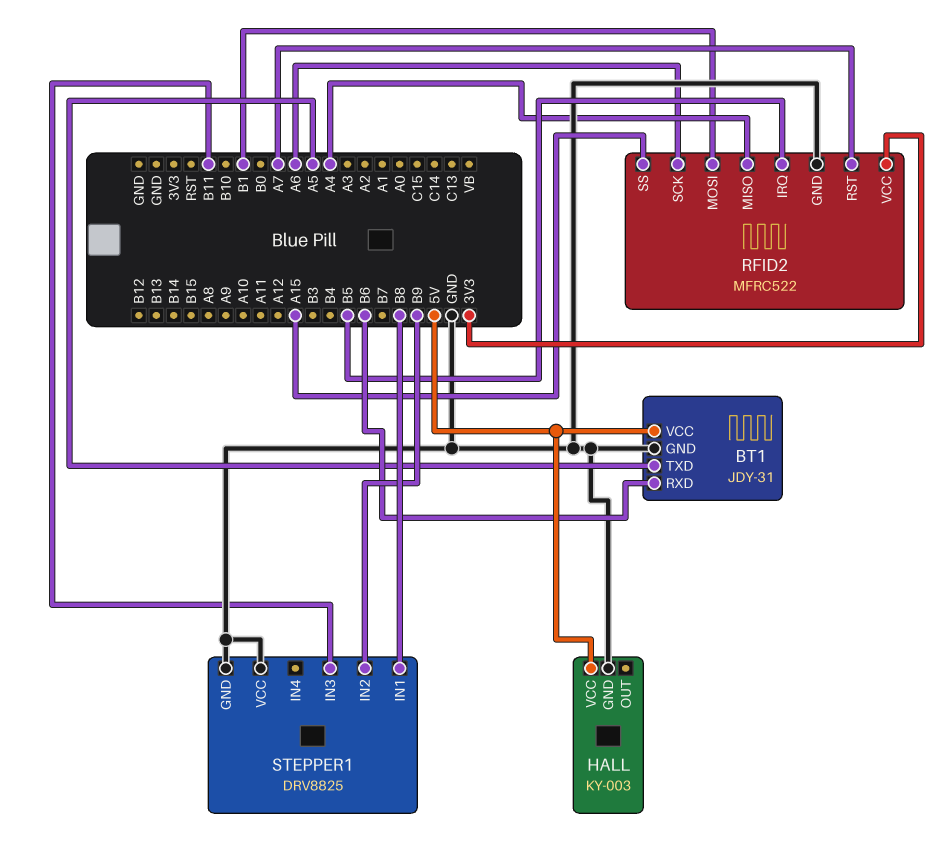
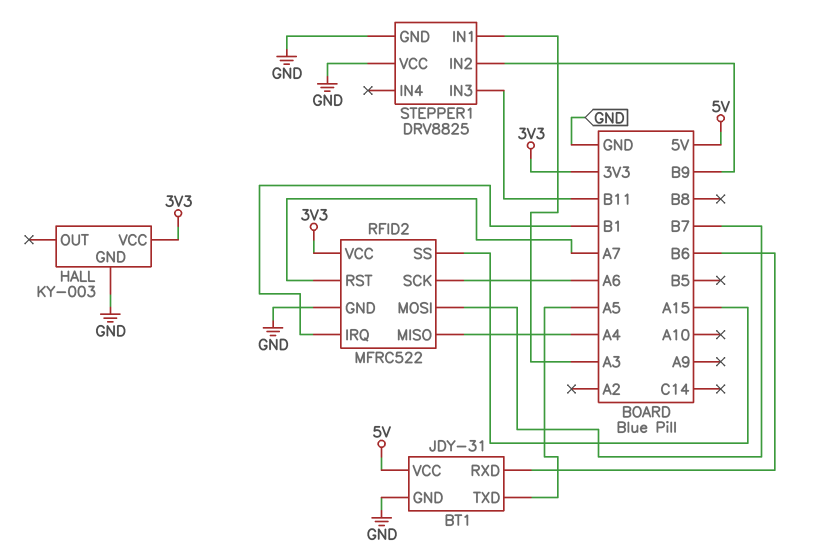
HALL pin VCC: 5V -> 3V3
RFID2 pin IRQ: B5 -> B1
RFID2 pin MOSI: B1 -> B7
STEPPER1 pin IN1: B8 -> A3

